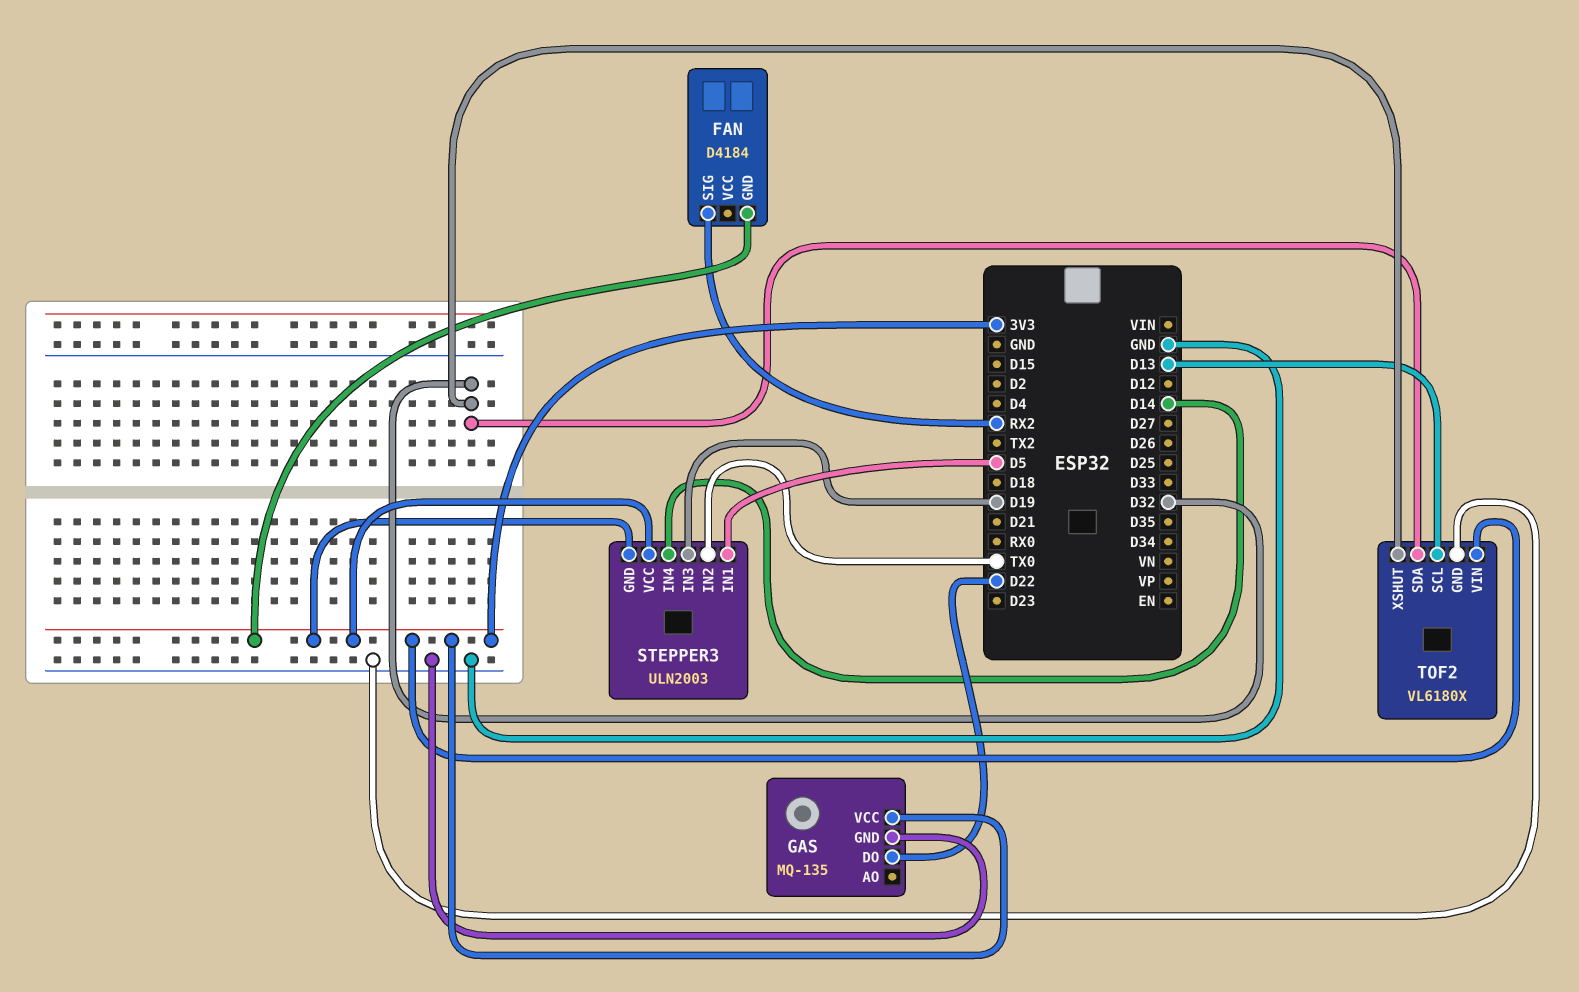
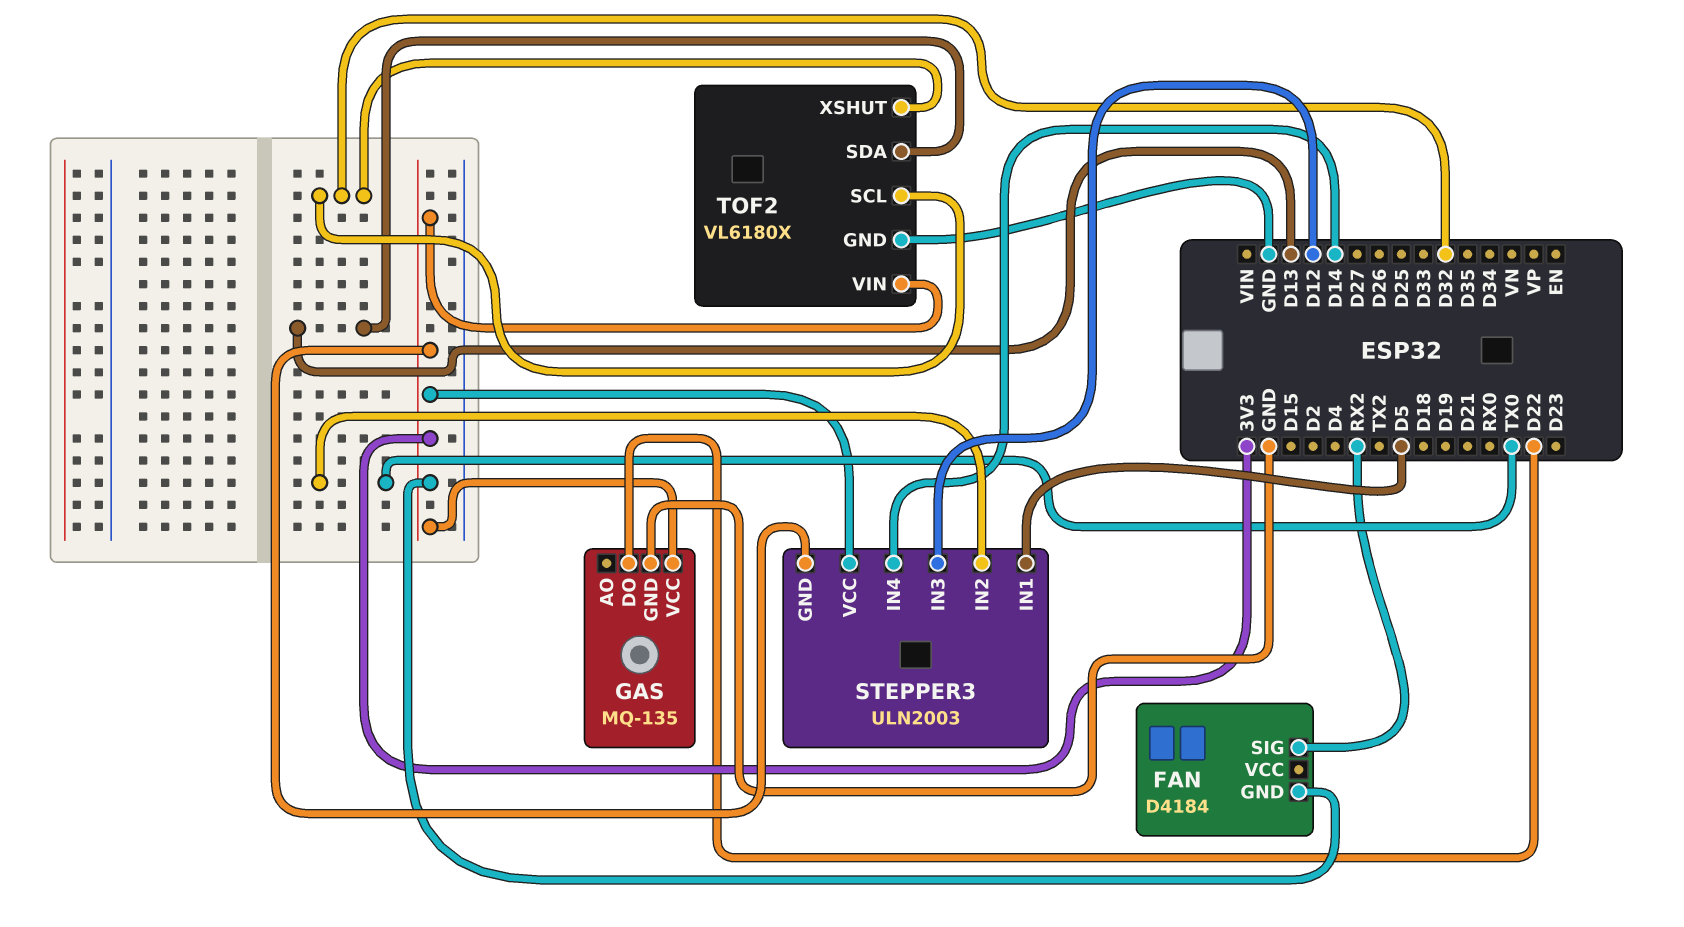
STEPPER3 pin IN3: D19 -> D12
TOF2 pin SCL: D13 -> D32
TOF2 pin SDA: D32 -> D13

